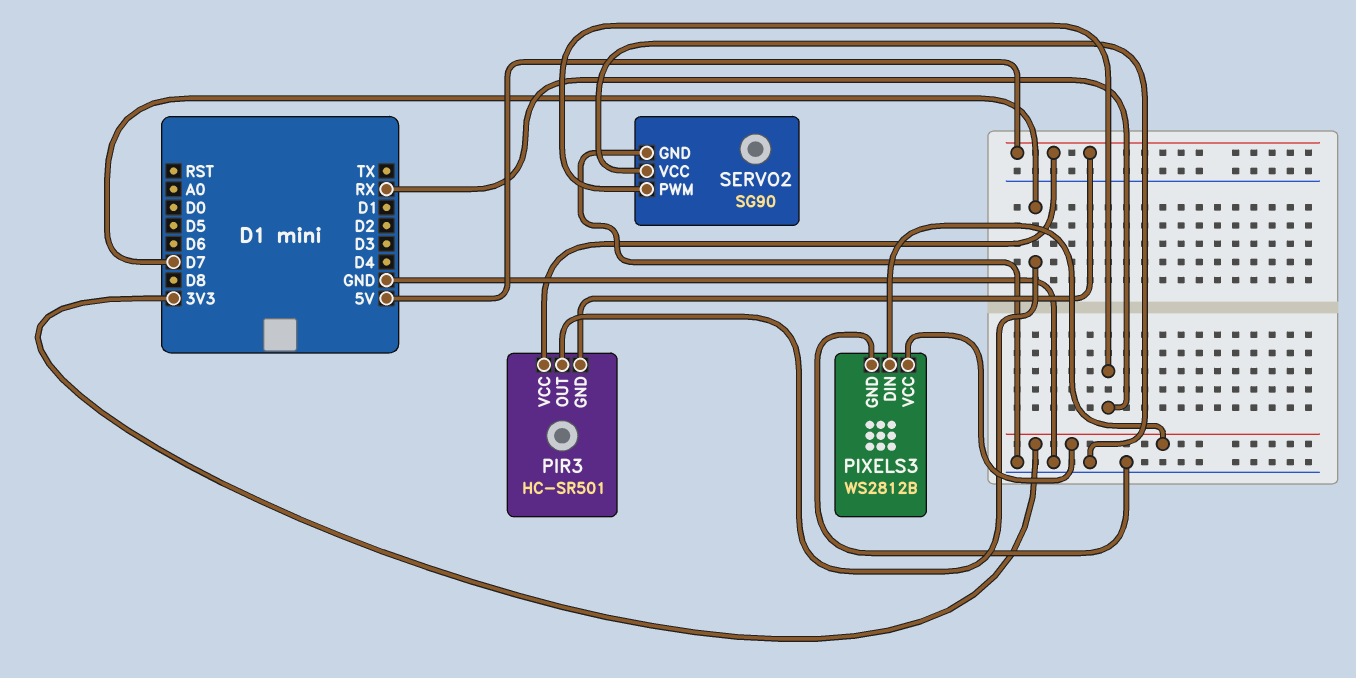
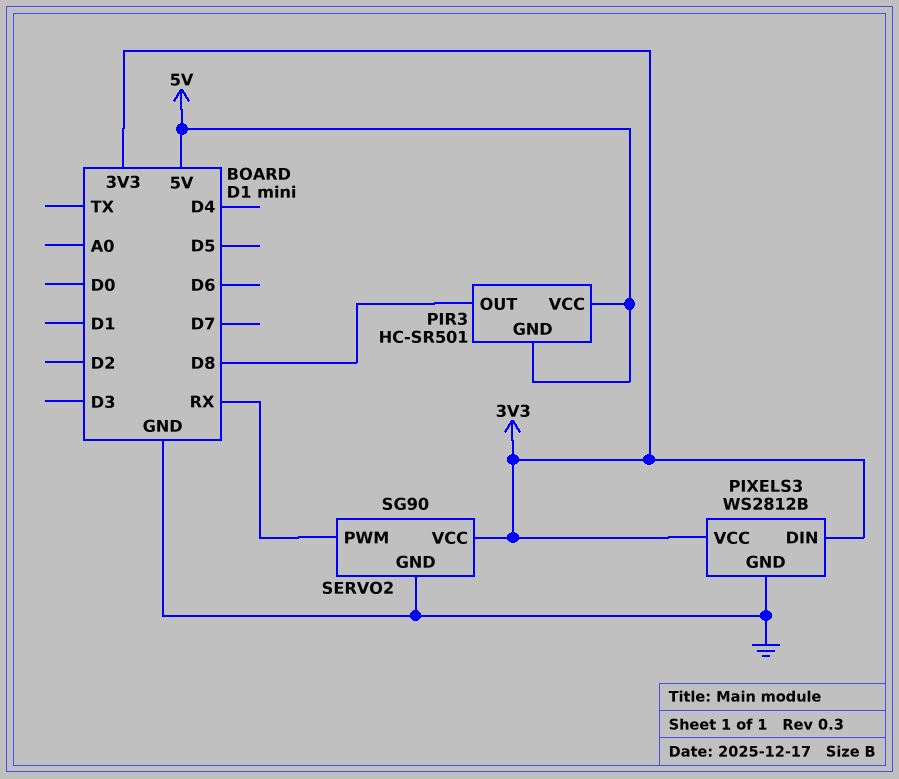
PIR3 pin OUT: D7 -> D8
SERVO2 pin VCC: GND -> 3V3

